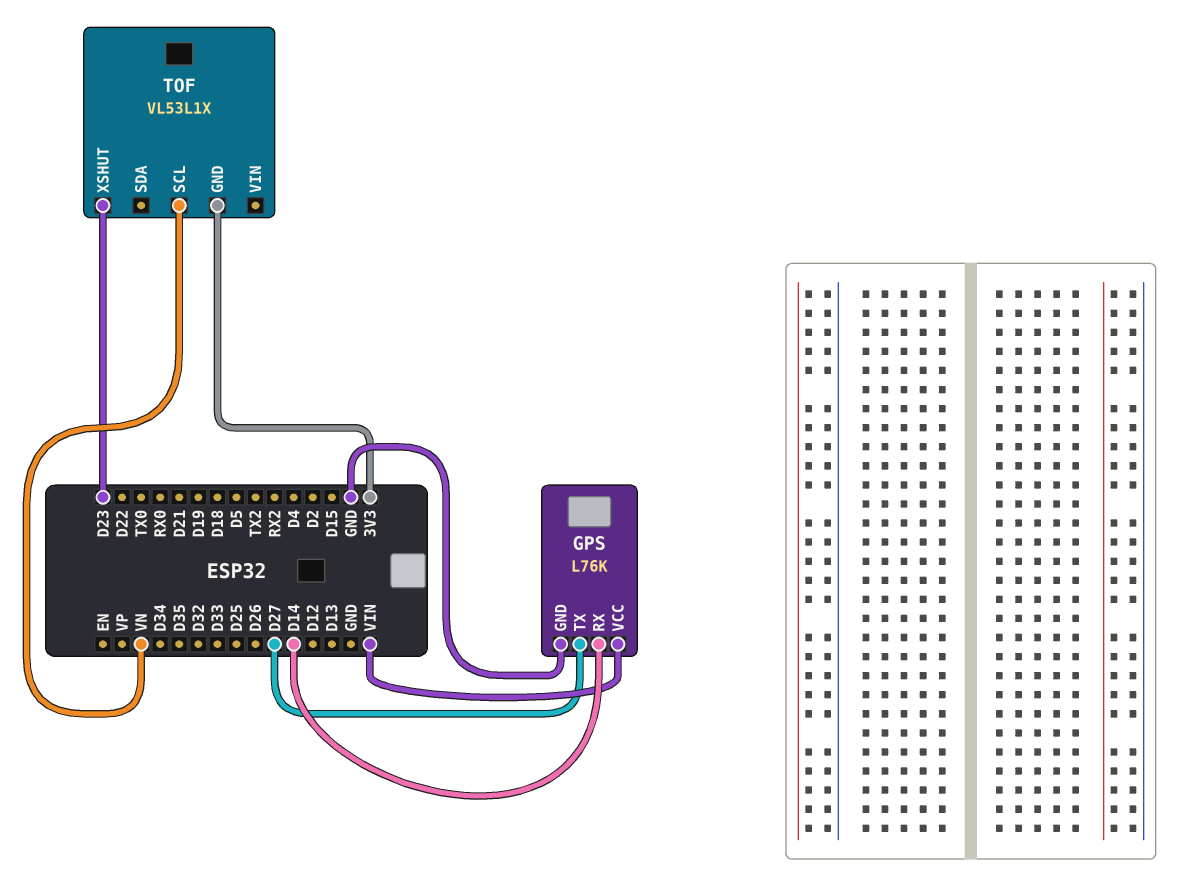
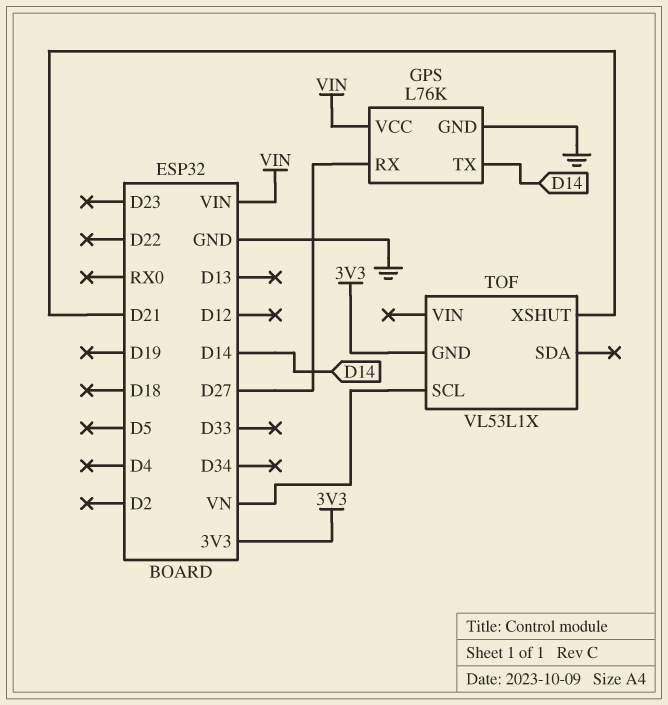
GPS pin RX: D14 -> D27
GPS pin TX: D27 -> D14
TOF pin XSHUT: D23 -> D21

